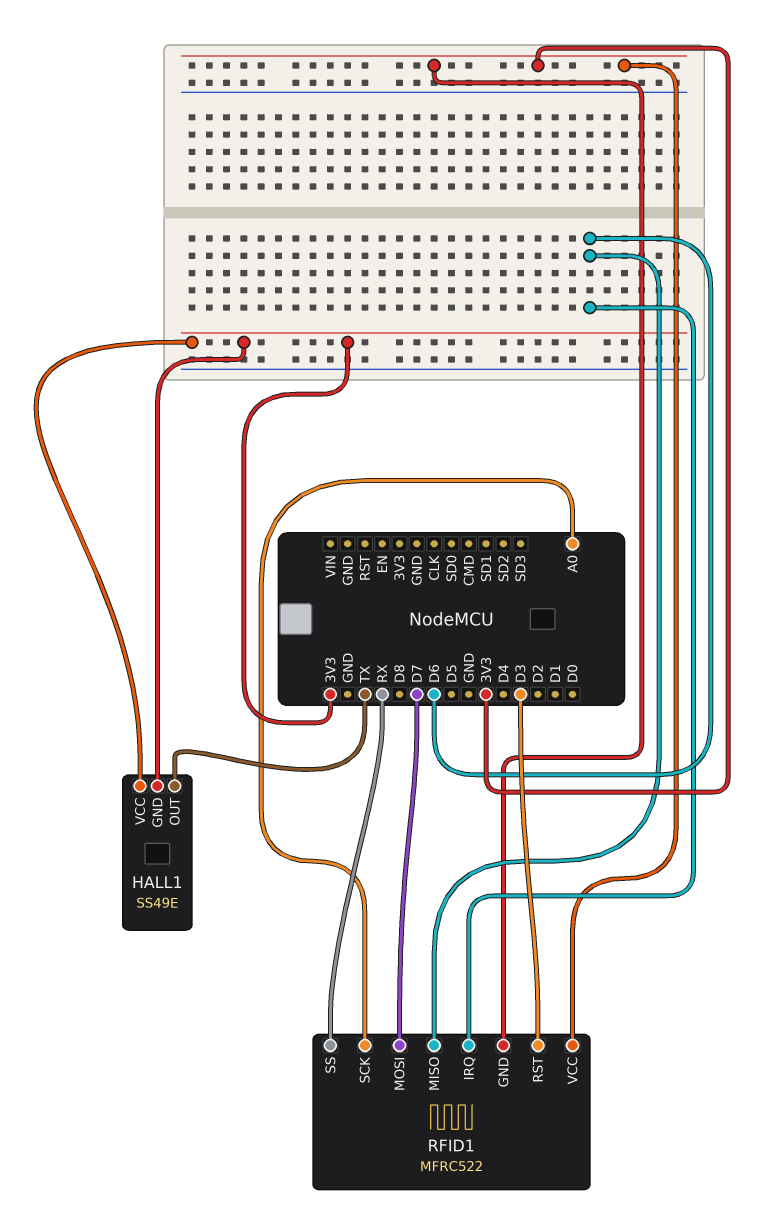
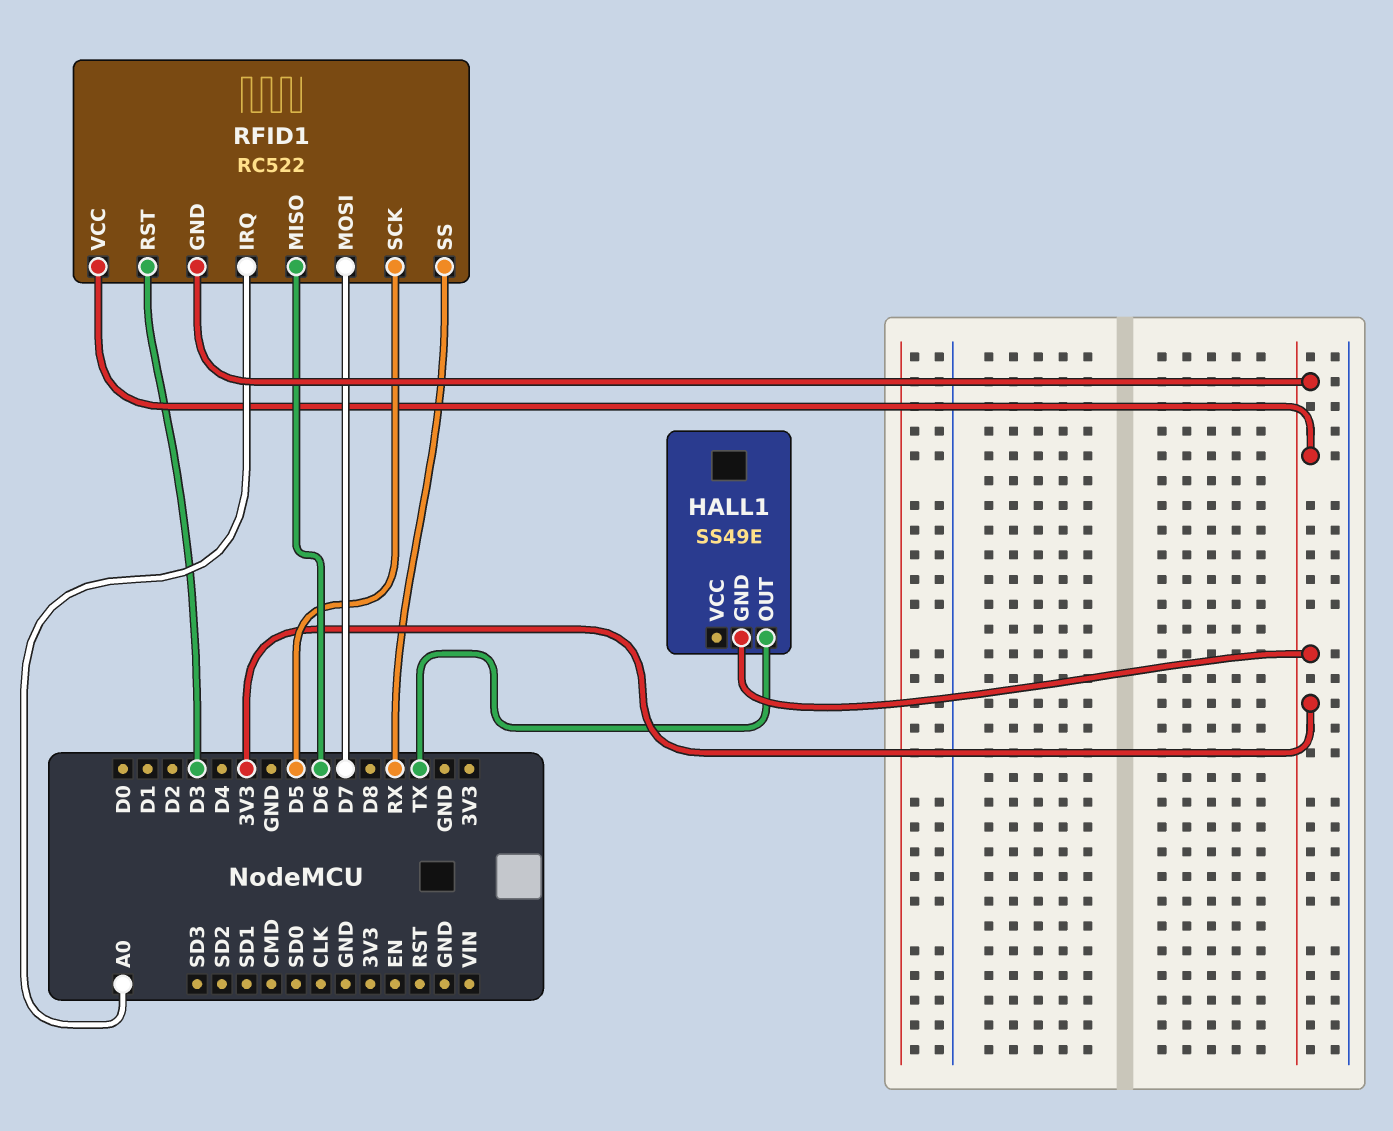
HALL1 pin VCC: 3V3 -> none
RFID1: MFRC522 -> RC522
RFID1 pin IRQ: D6 -> A0
RFID1 pin SCK: A0 -> D5

